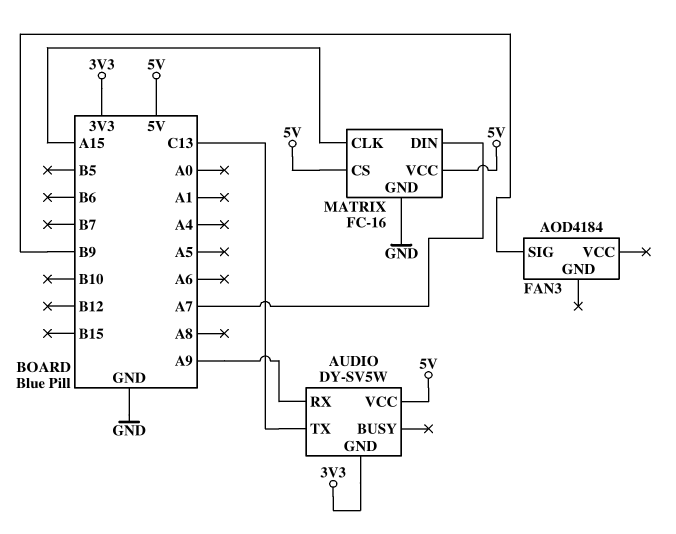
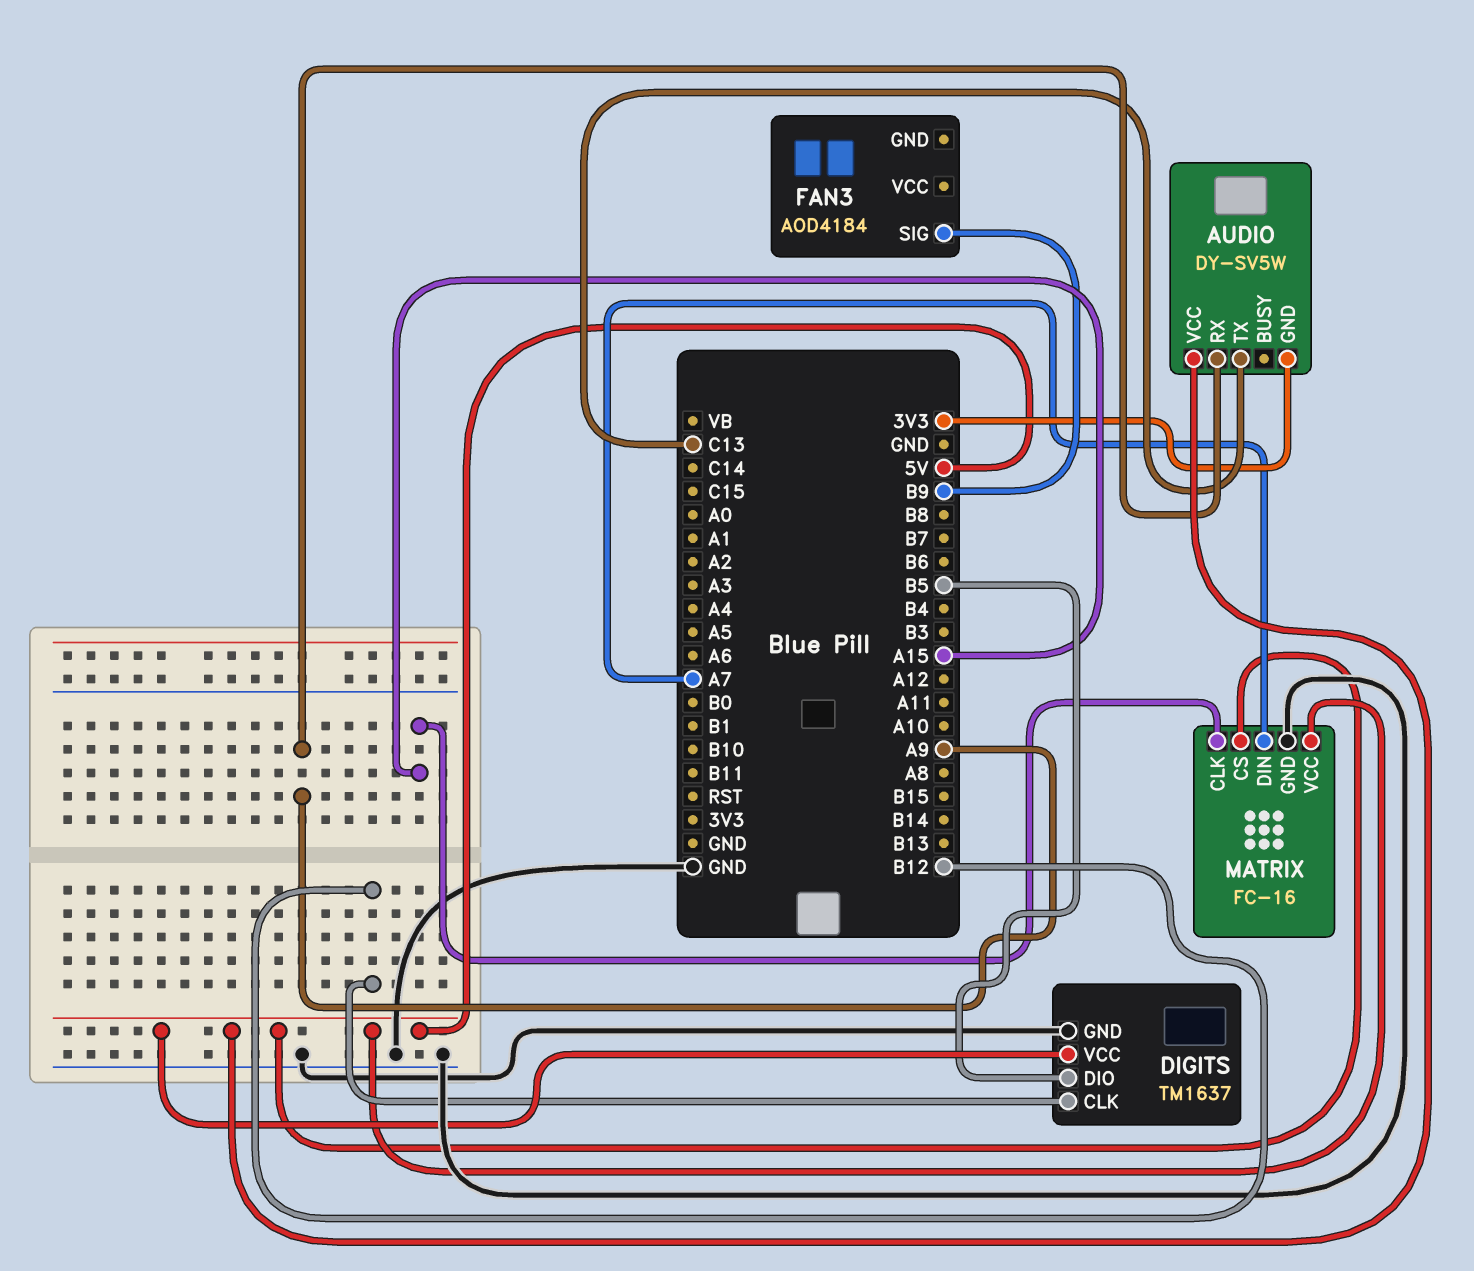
DIGITS: none -> TM1637
DIGITS pin CLK: none -> B12
DIGITS pin DIO: none -> B5
DIGITS pin GND: none -> GND
DIGITS pin VCC: none -> 5V

